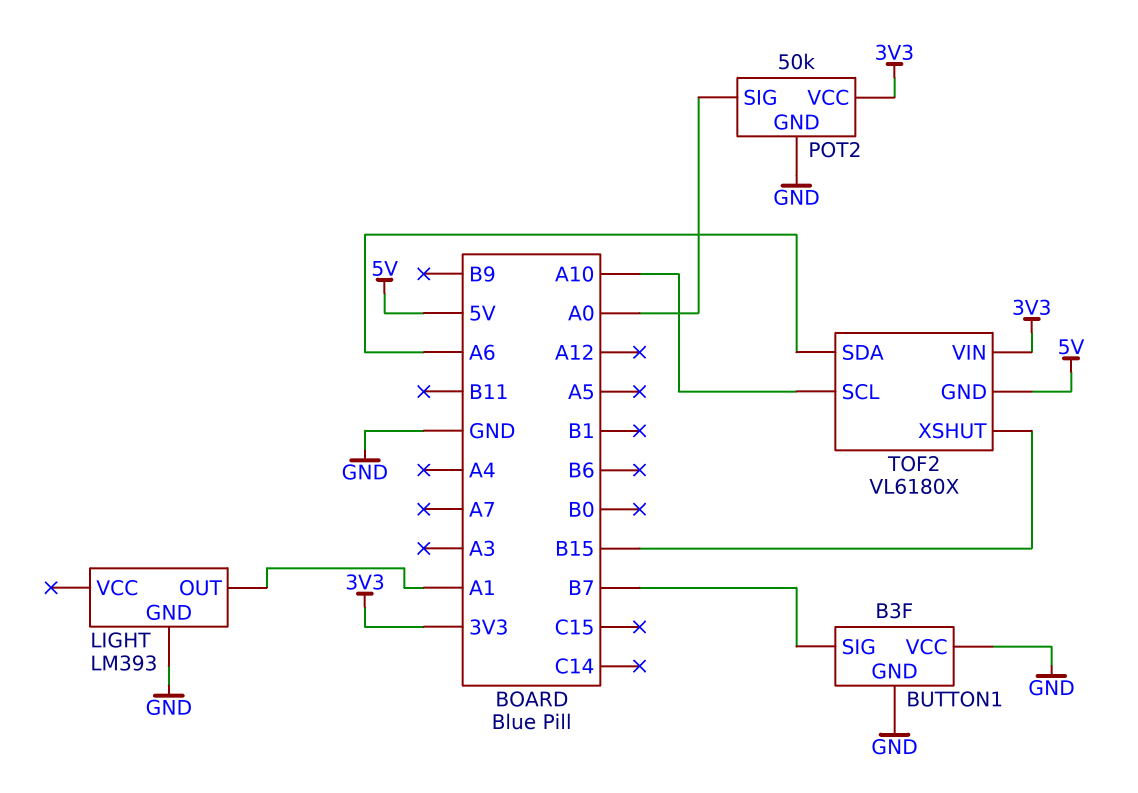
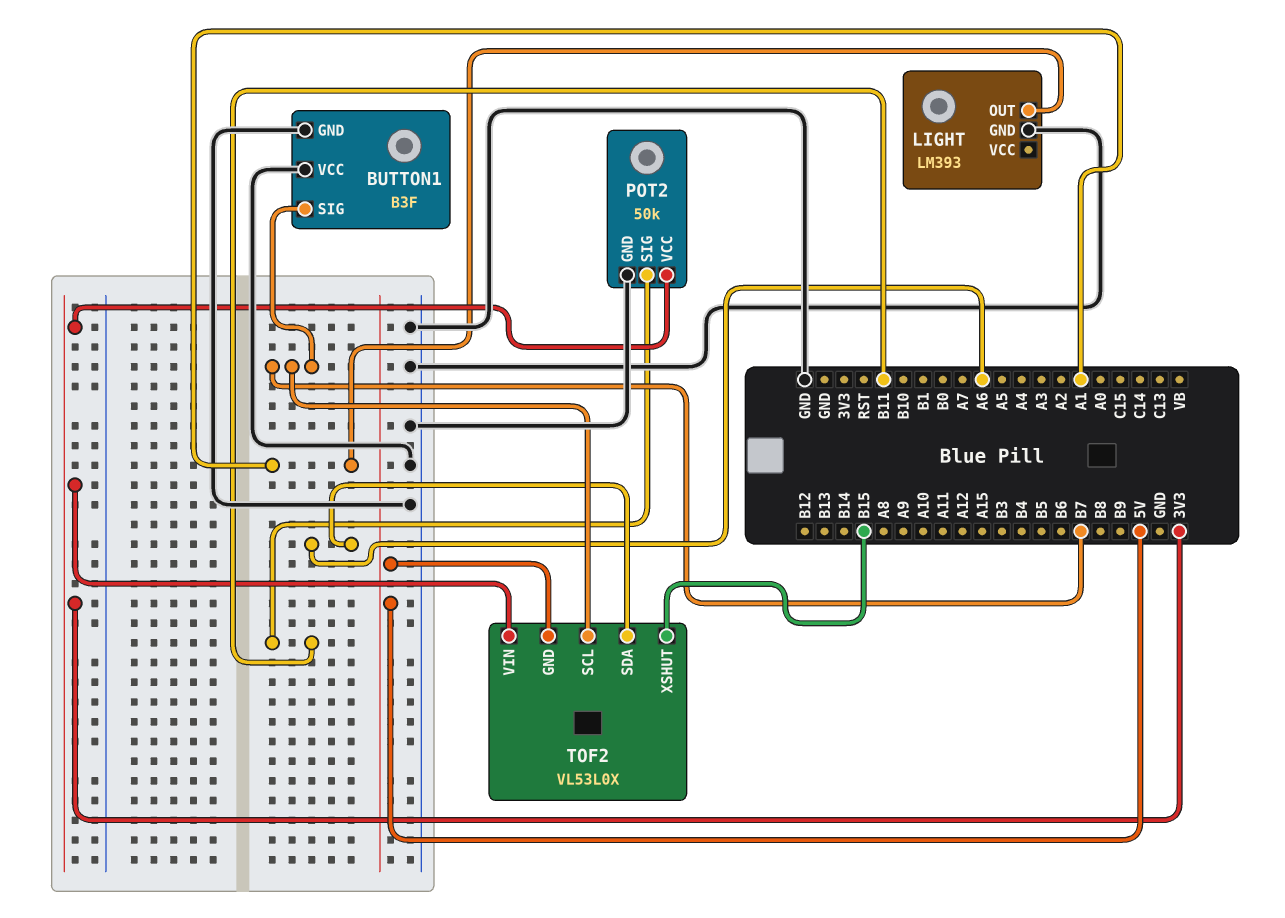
POT2 pin SIG: A0 -> B11
TOF2: VL6180X -> VL53L0X
TOF2 pin SCL: A10 -> B7

